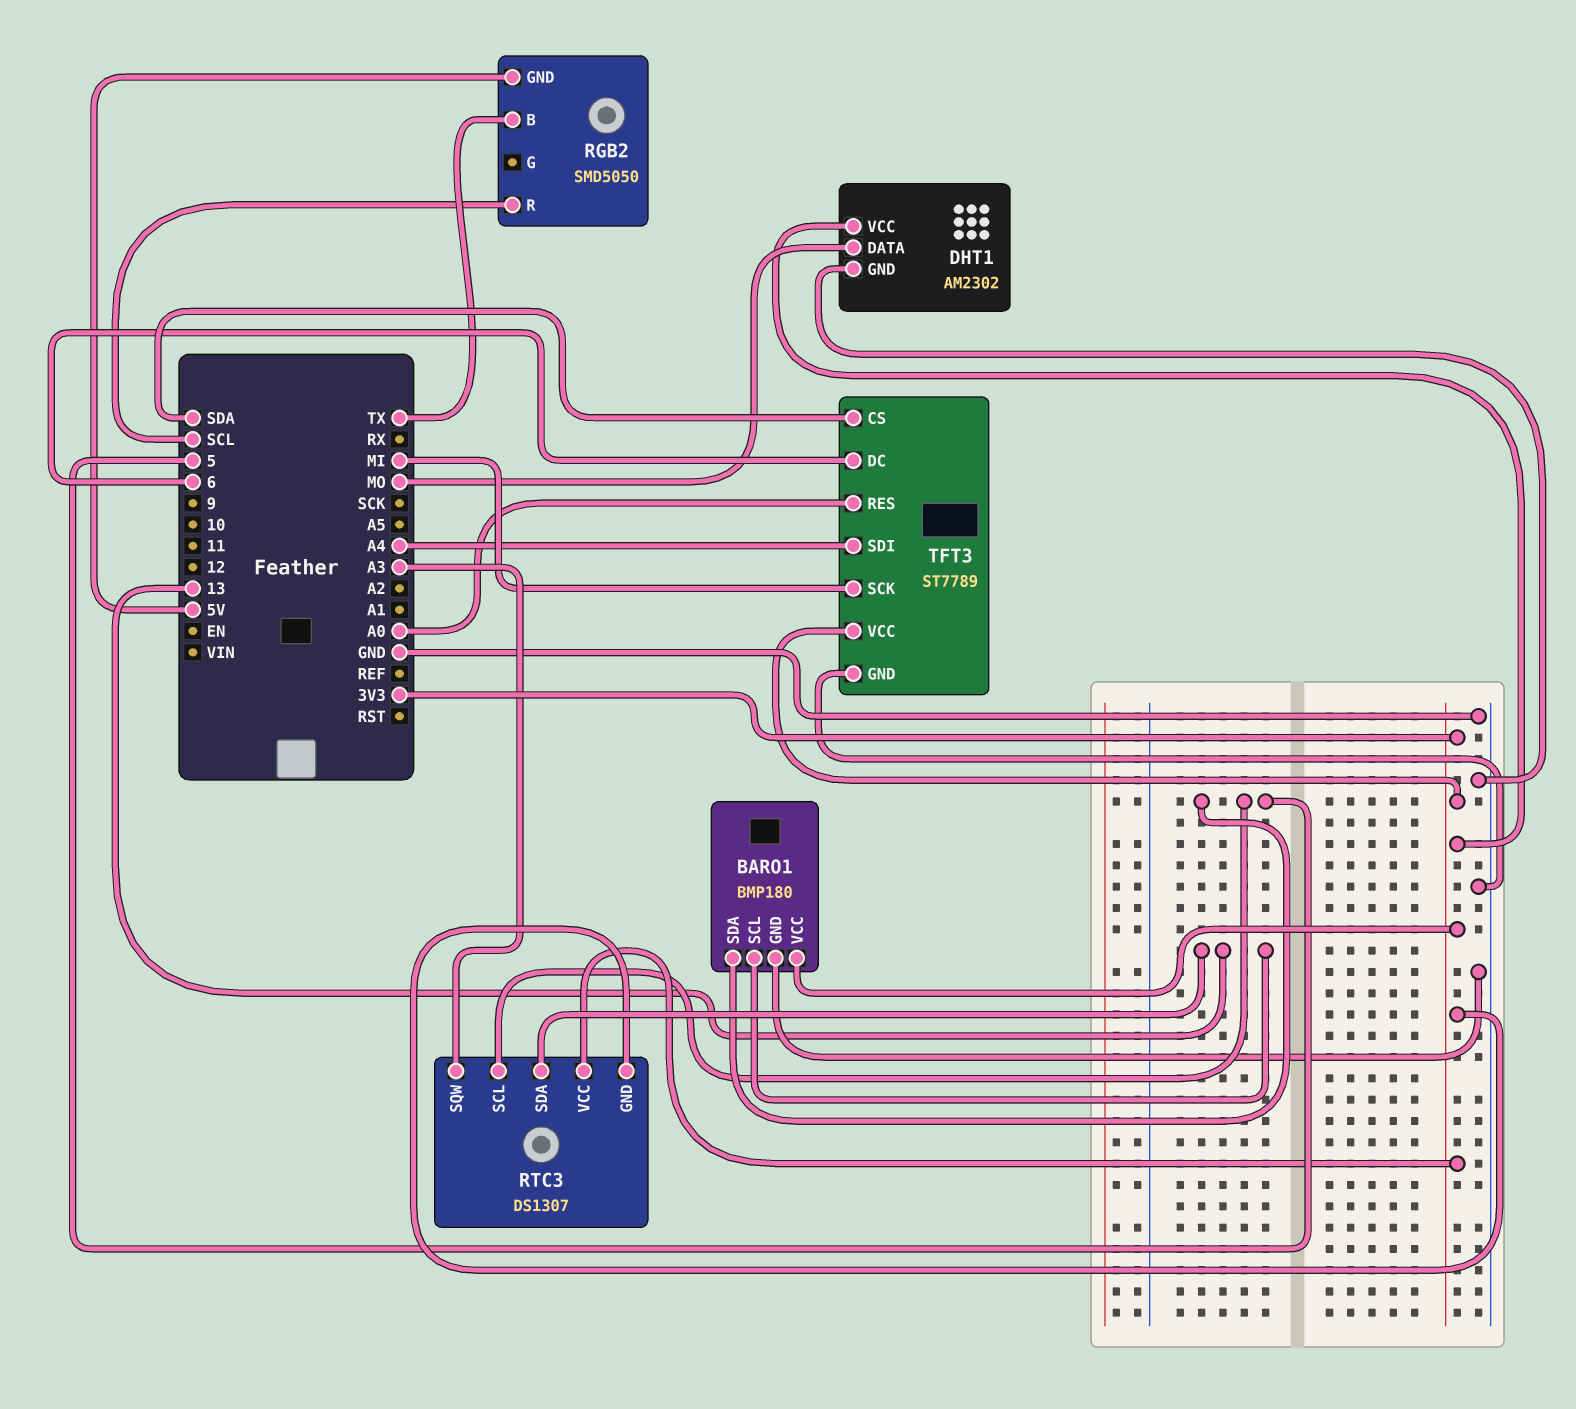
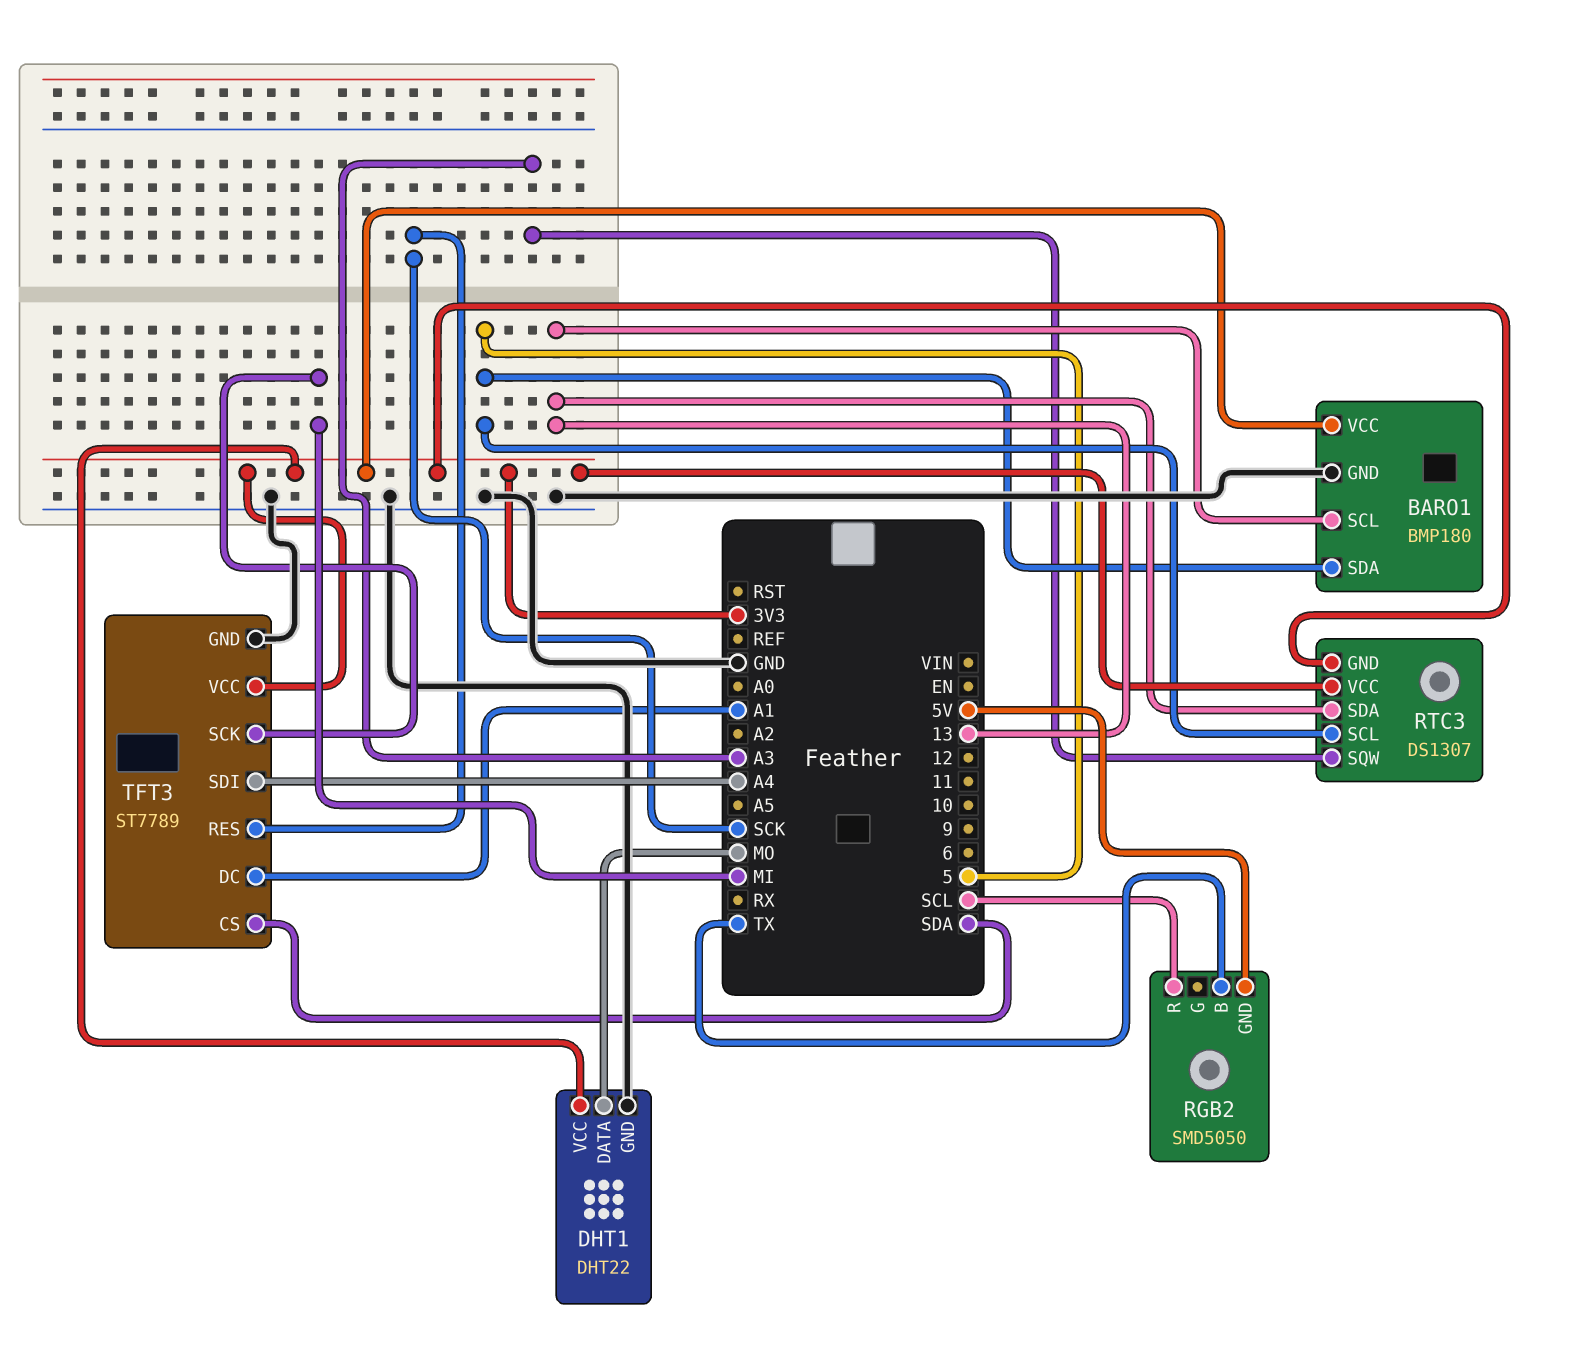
DHT1: AM2302 -> DHT22
TFT3 pin DC: 6 -> A1
TFT3 pin RES: A0 -> SCK

